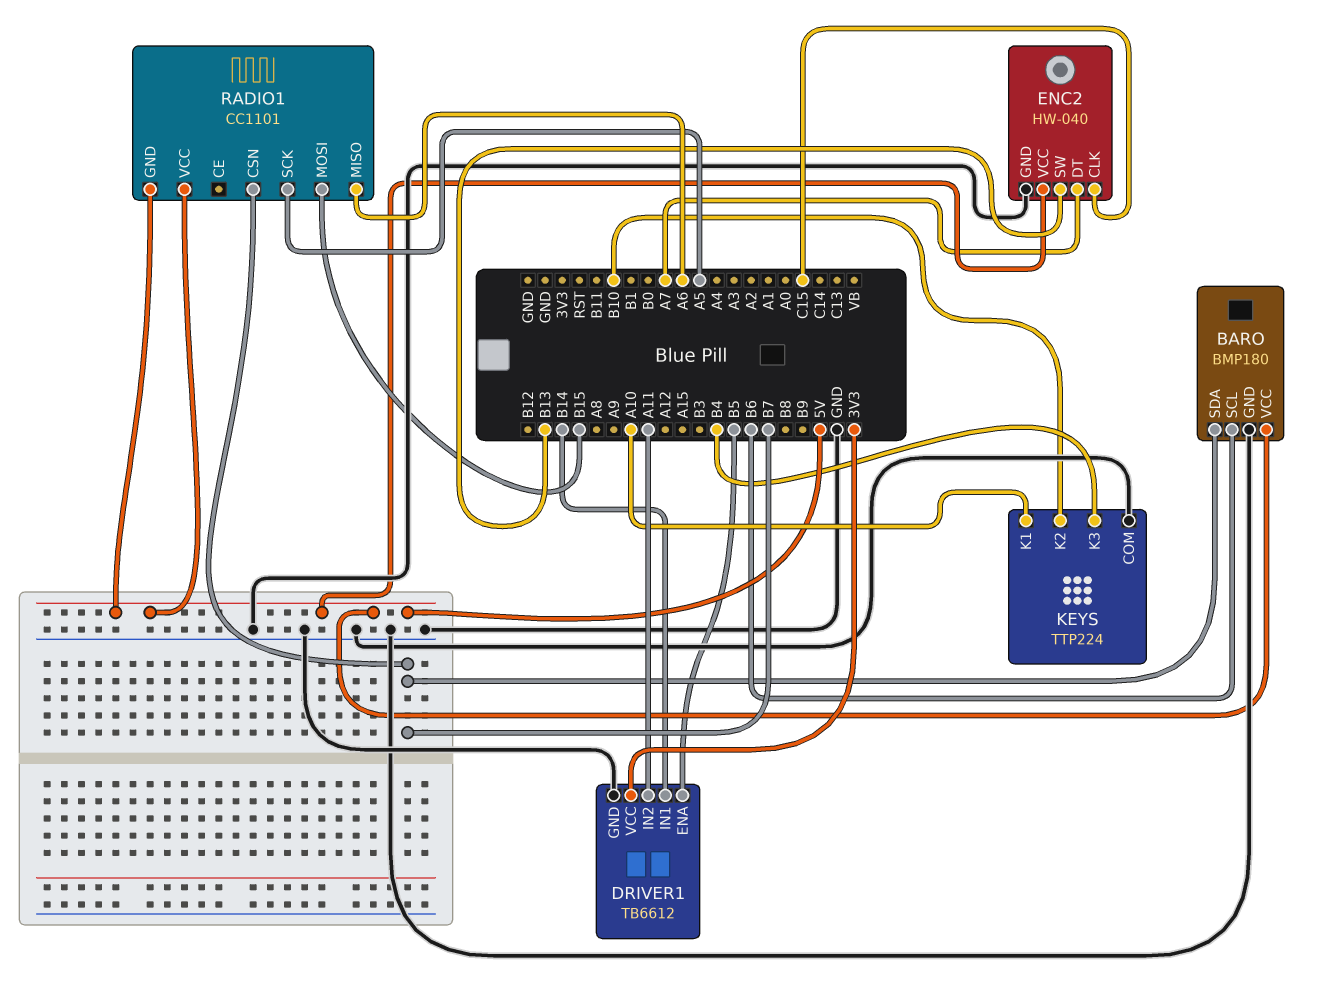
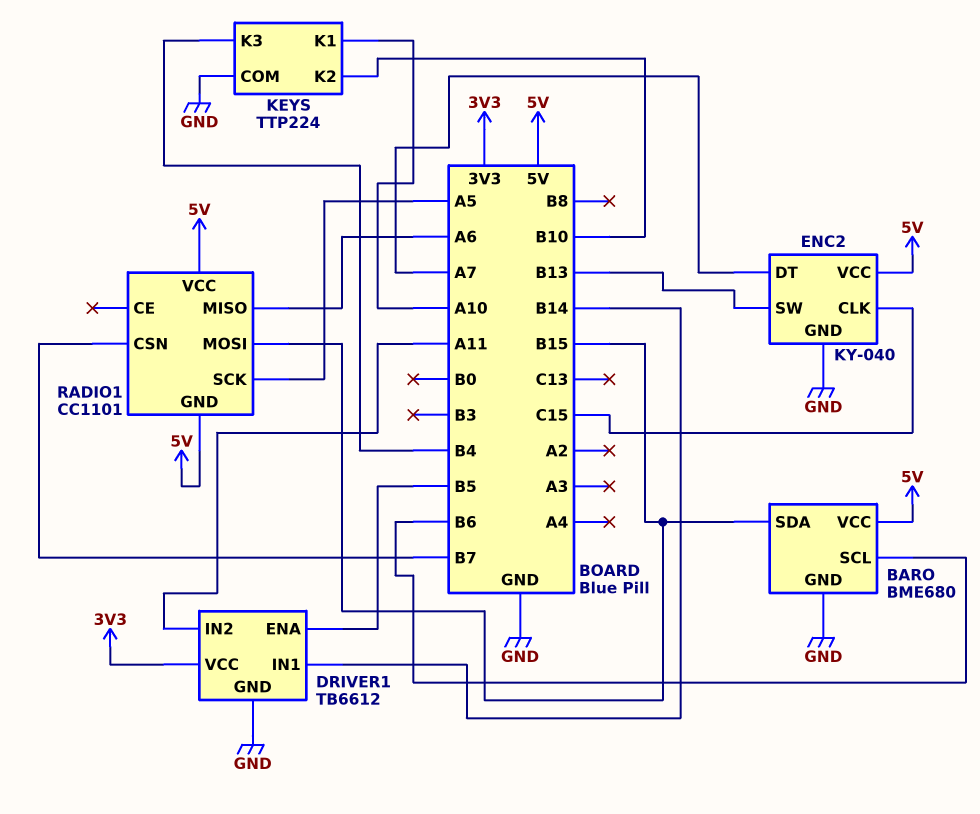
BARO: BMP180 -> BME680
BARO pin SDA: B7 -> B15
ENC2: HW-040 -> KY-040

